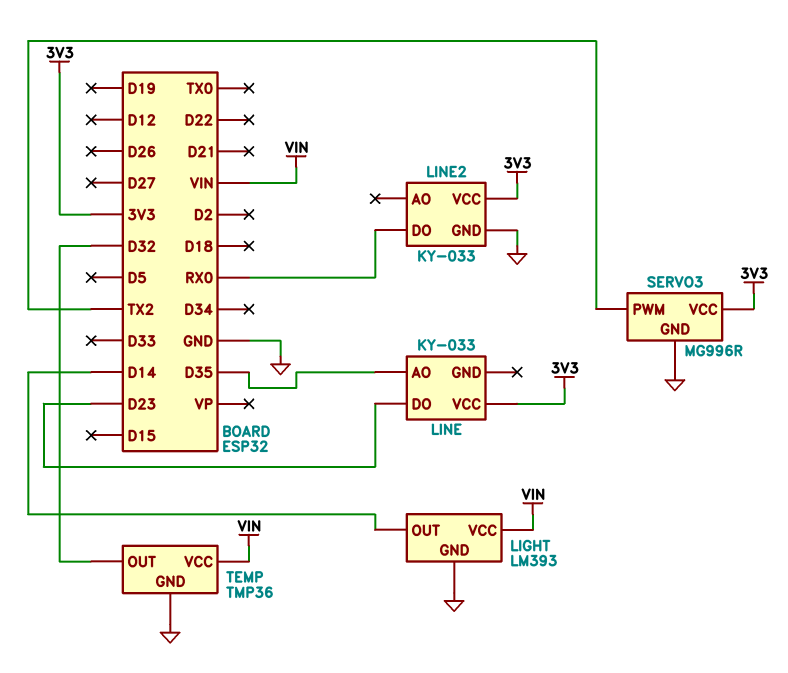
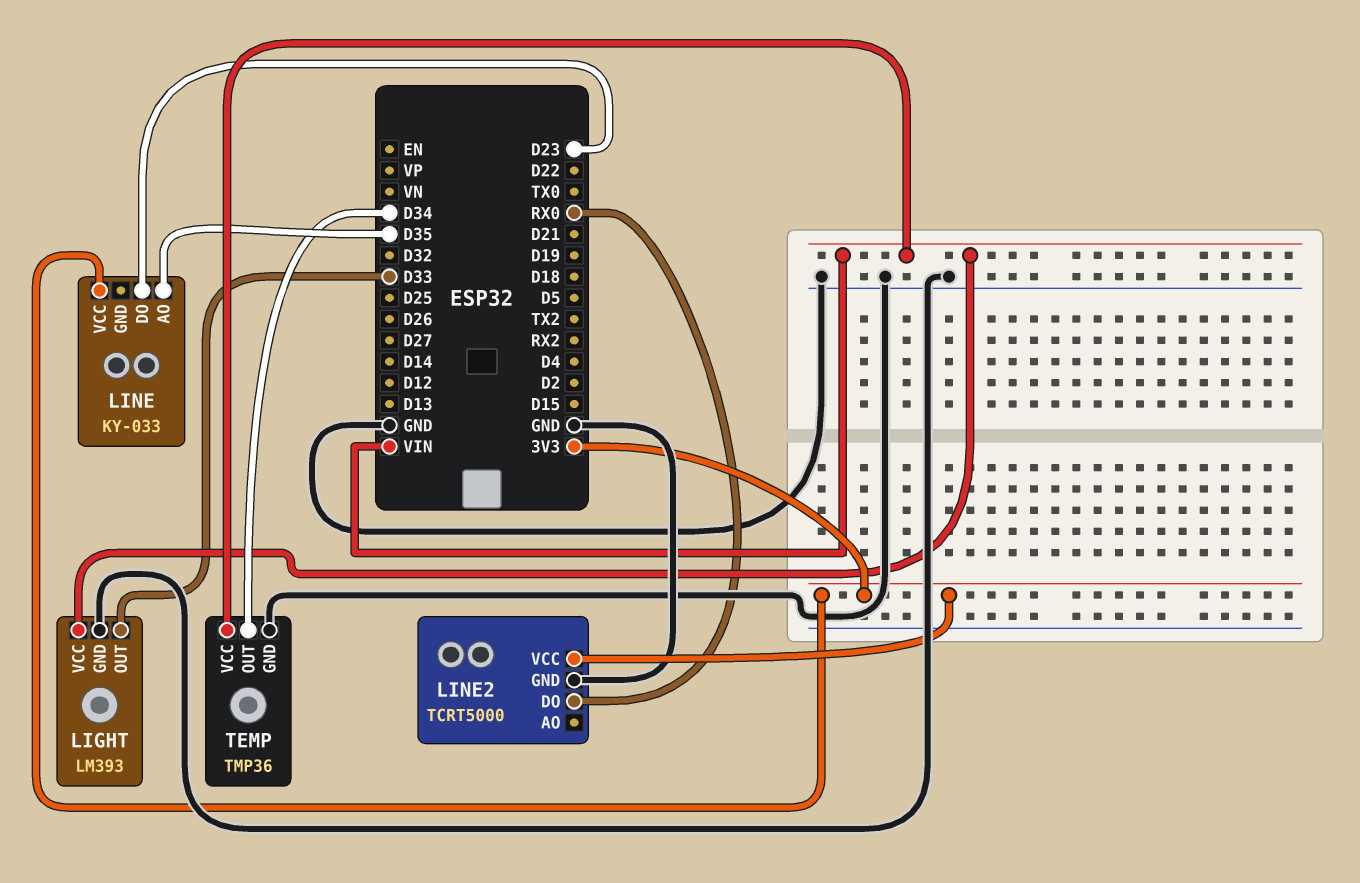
LIGHT pin OUT: D14 -> D33
LINE2: KY-033 -> TCRT5000
SERVO3: MG996R -> none
SERVO3 pin GND: GND -> none
SERVO3 pin PWM: TX2 -> none
SERVO3 pin VCC: 3V3 -> none
TEMP pin OUT: D32 -> D34

